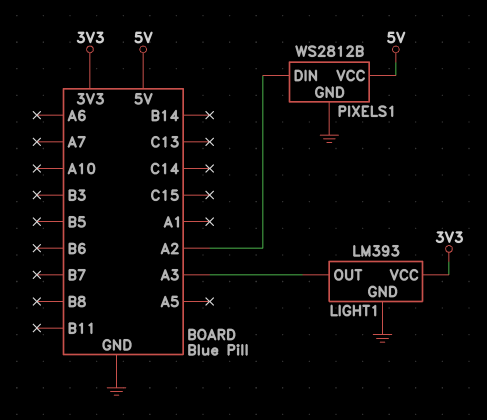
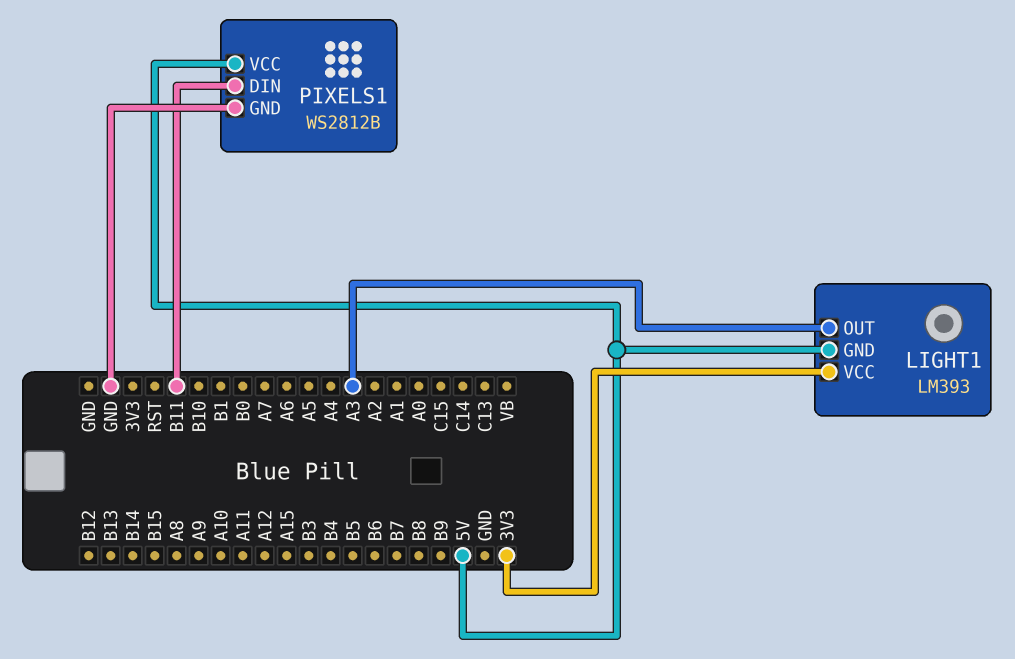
LIGHT1 pin GND: GND -> 5V
PIXELS1 pin DIN: A2 -> B11

